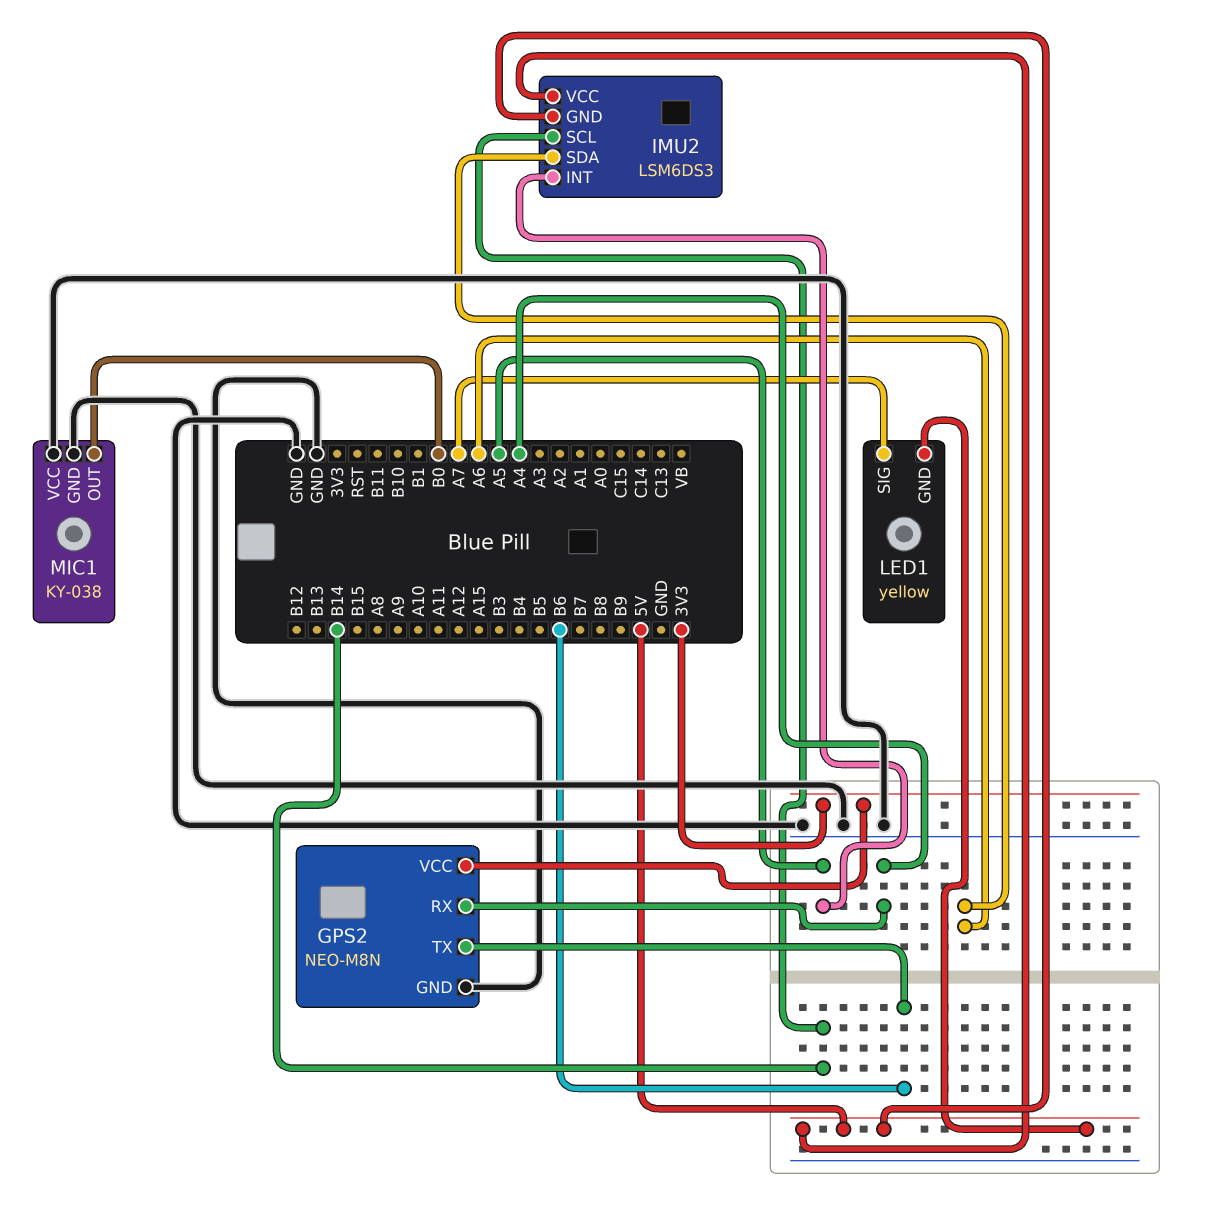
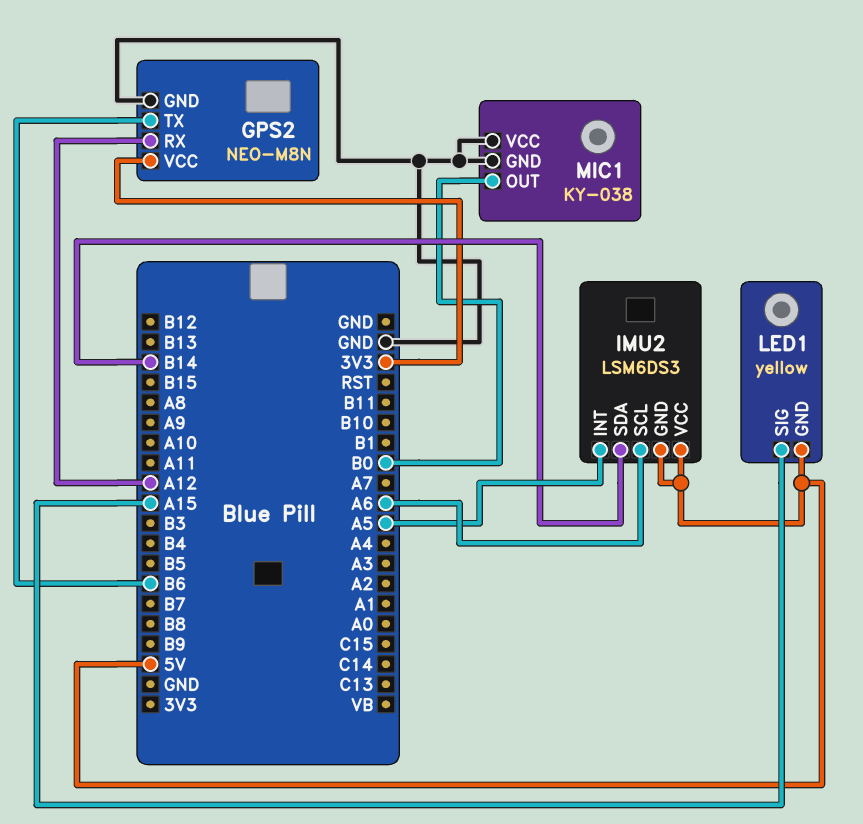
GPS2 pin RX: A4 -> A12
IMU2 pin SCL: B14 -> A6
IMU2 pin SDA: A6 -> B14
LED1 pin SIG: A7 -> A15

